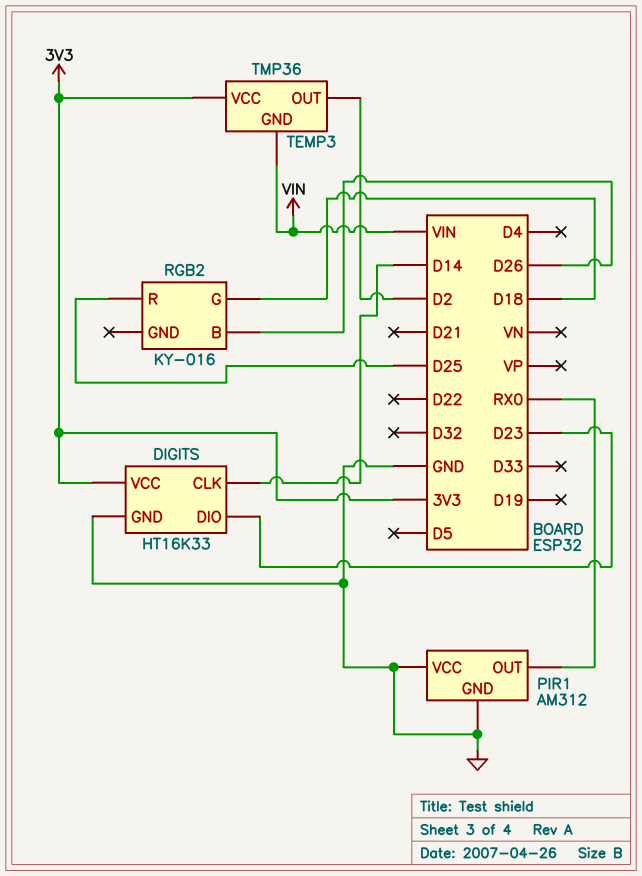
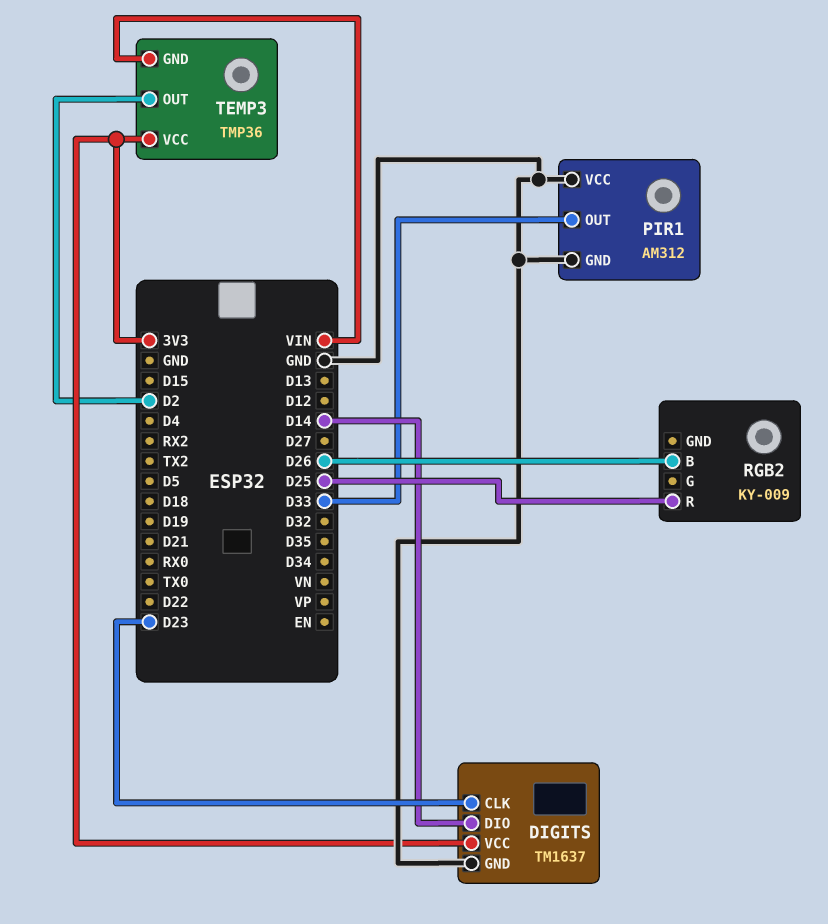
DIGITS: HT16K33 -> TM1637
DIGITS pin CLK: D14 -> D23
DIGITS pin DIO: D23 -> D14
PIR1 pin OUT: RX0 -> D33
RGB2: KY-016 -> KY-009
RGB2 pin G: D18 -> none

